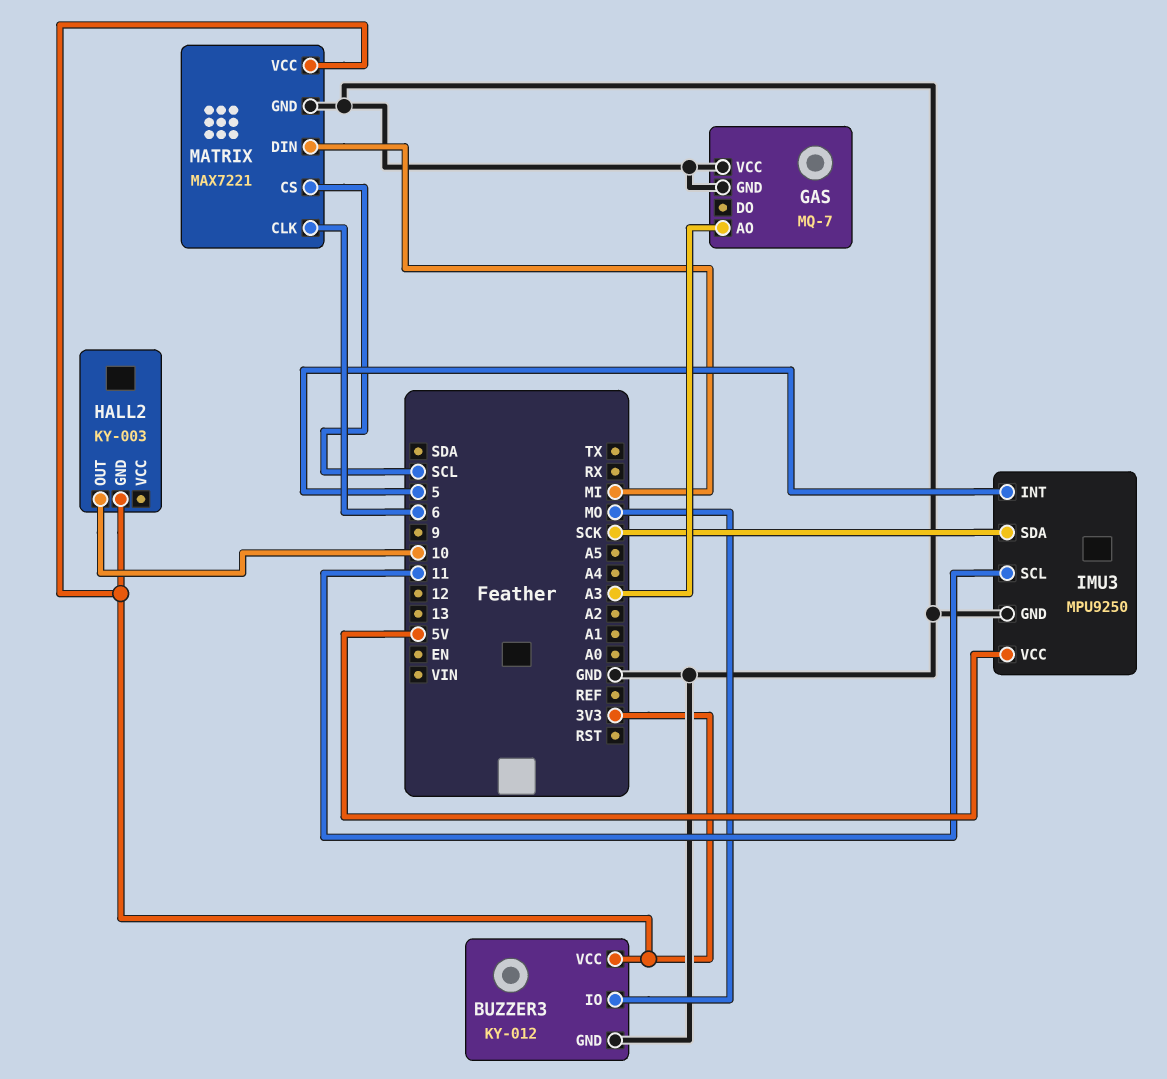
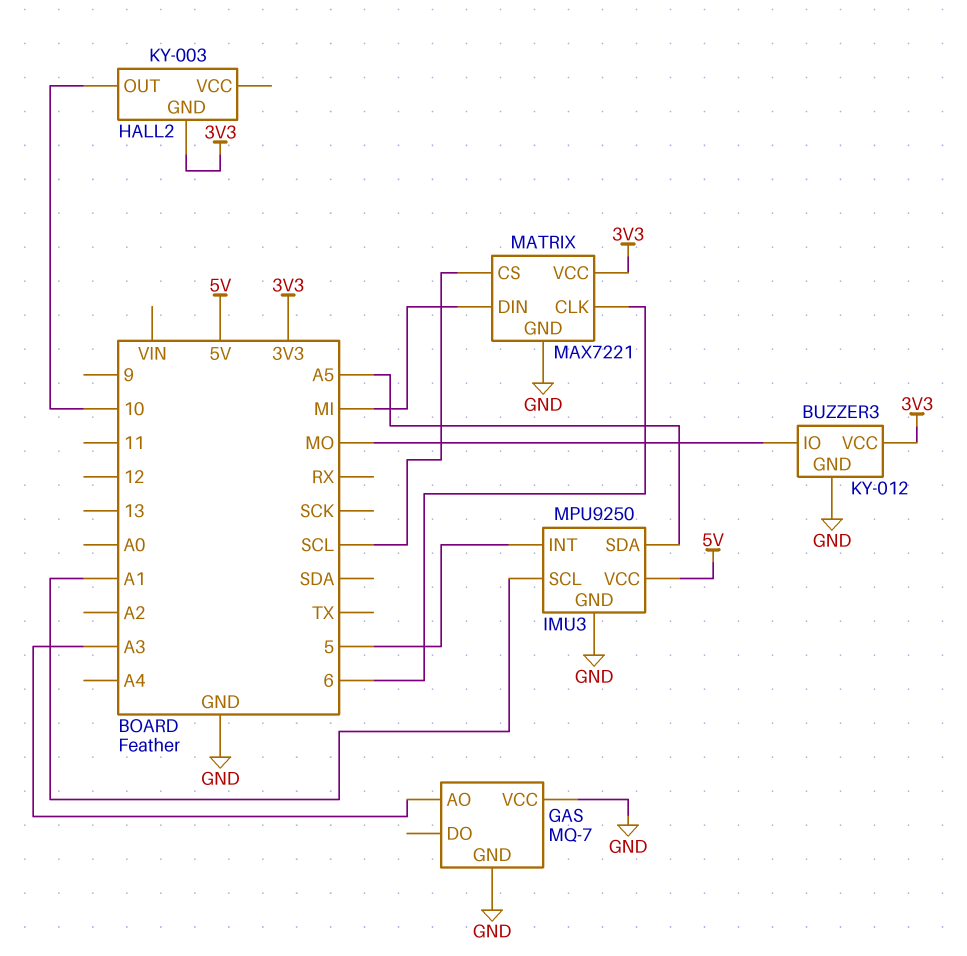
IMU3 pin SCL: 11 -> A1
IMU3 pin SDA: SCK -> A5

